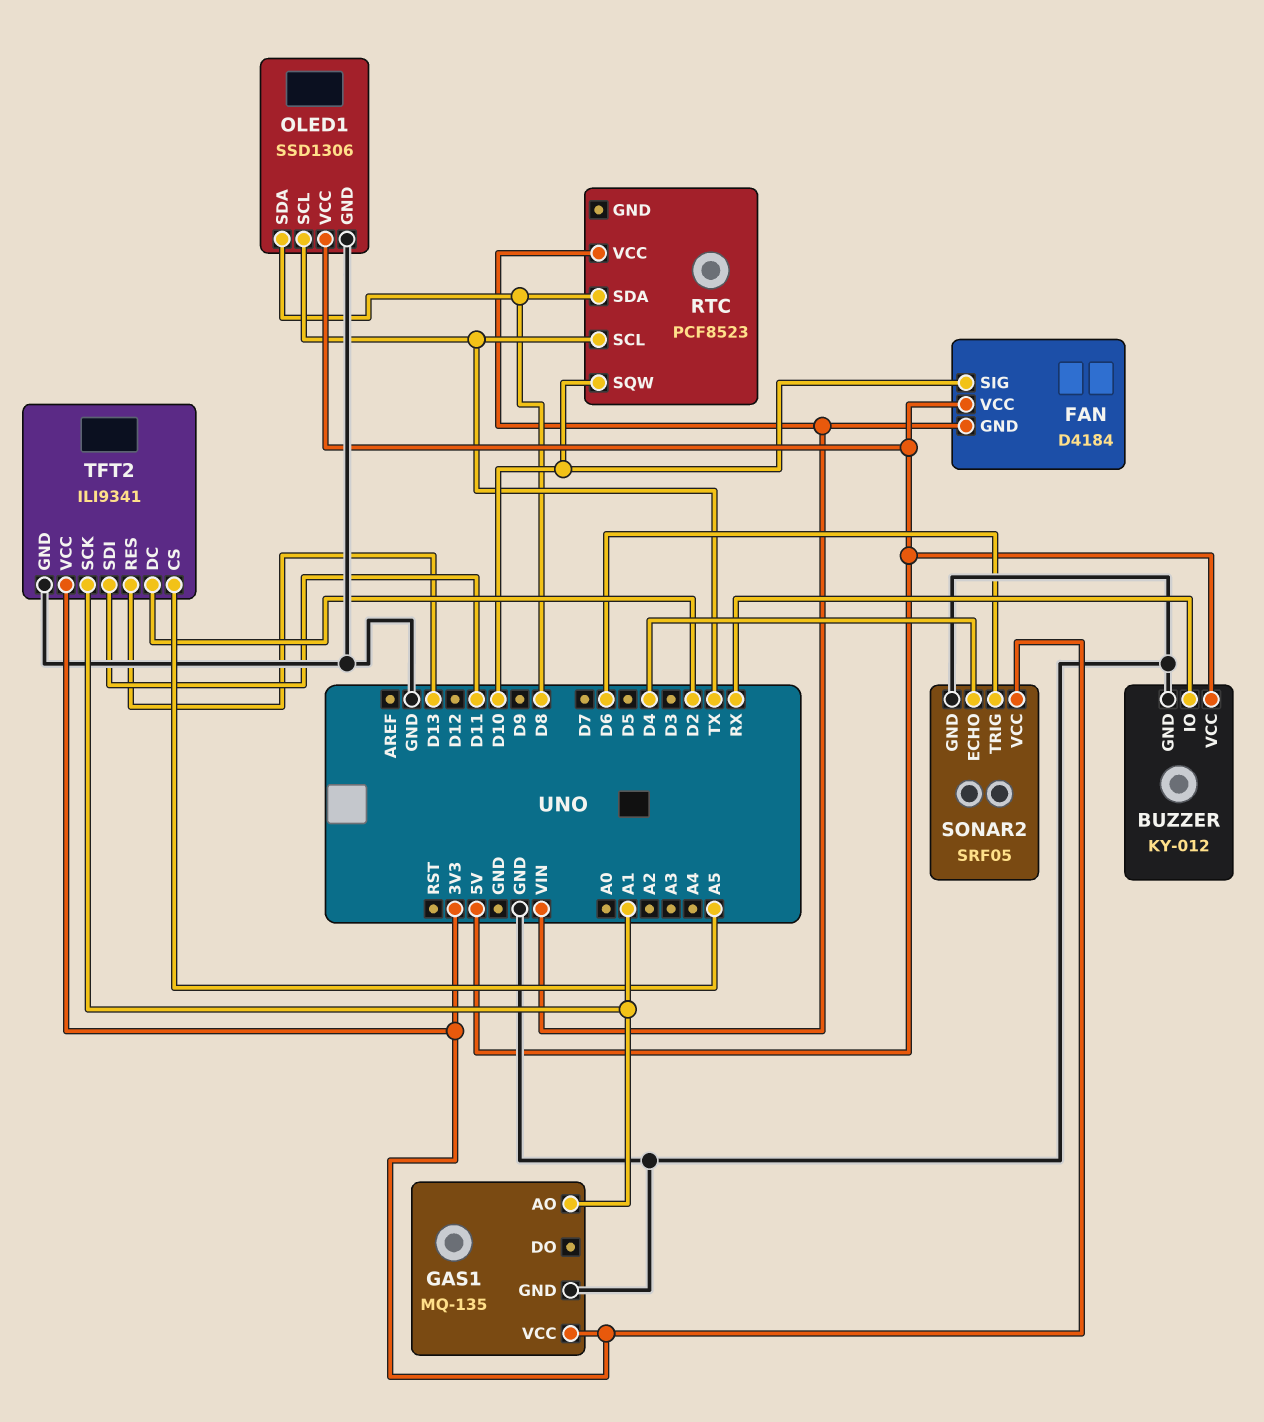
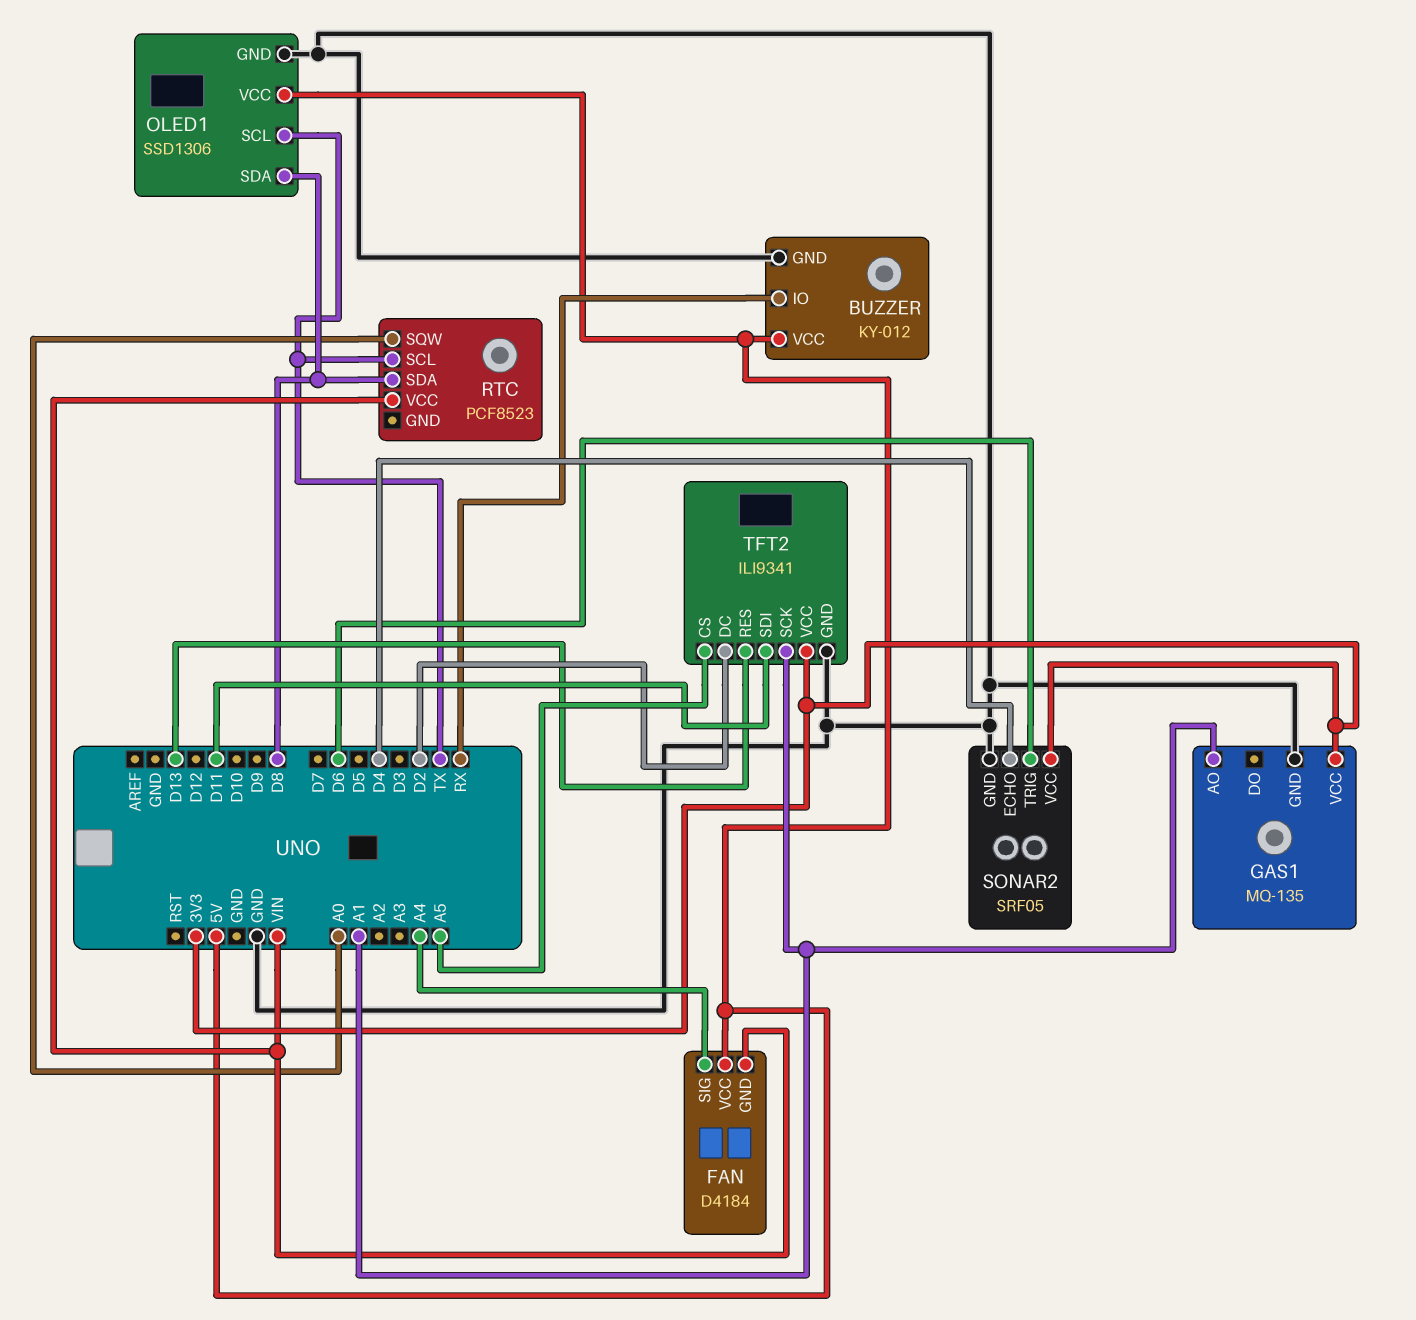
FAN pin SIG: D10 -> A4
RTC pin SQW: D10 -> A0

